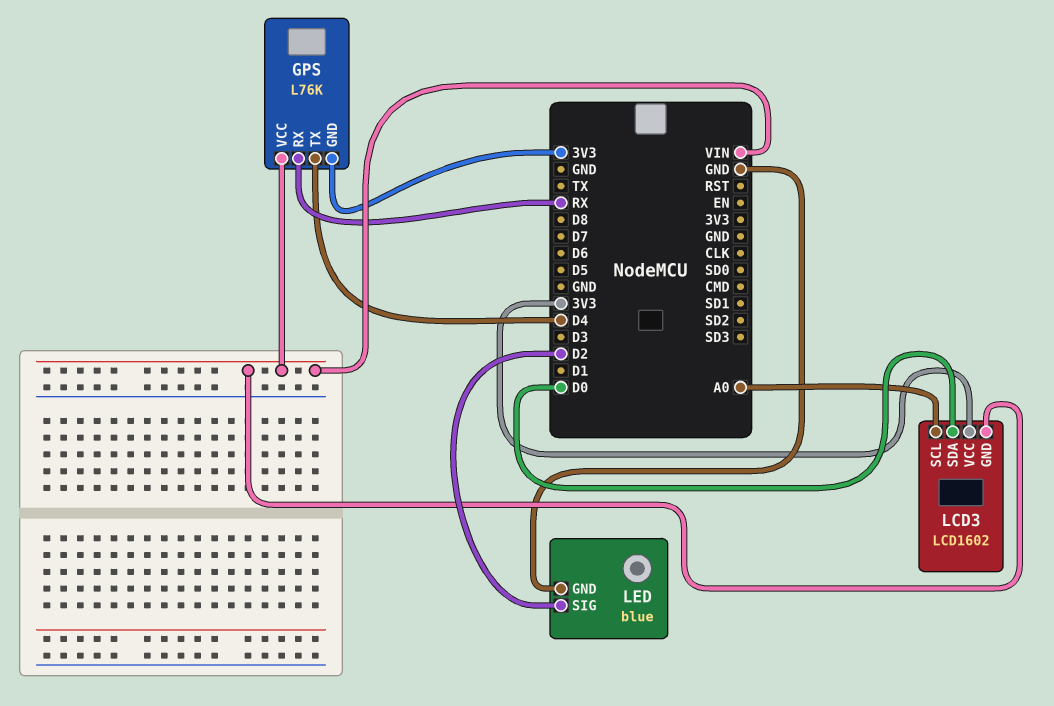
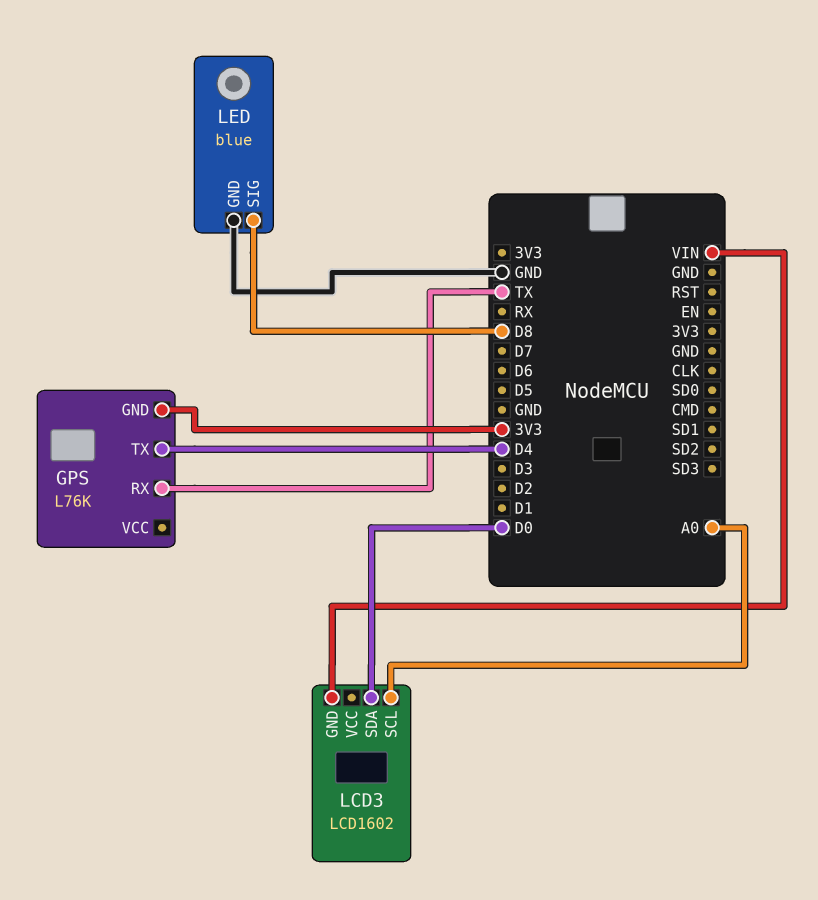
GPS pin RX: RX -> TX
GPS pin VCC: VIN -> none
LCD3 pin VCC: 3V3 -> none
LED pin SIG: D2 -> D8

